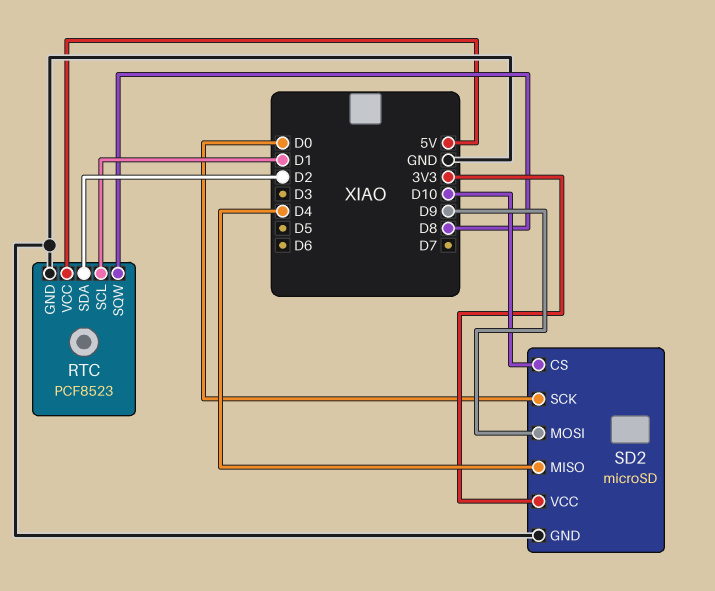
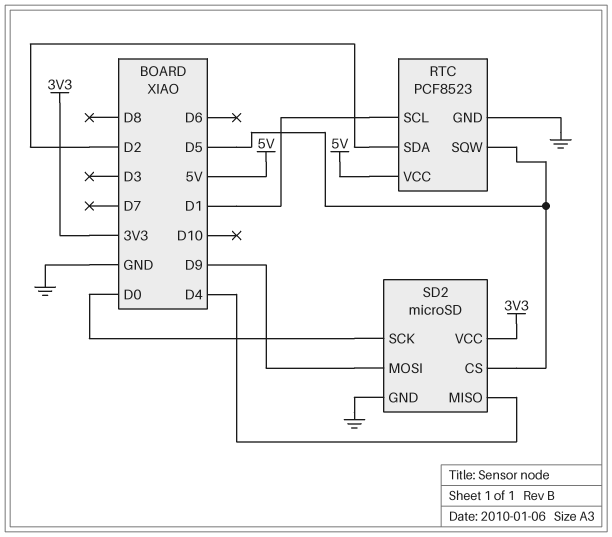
RTC pin SQW: D8 -> D5
SD2 pin CS: D10 -> D5

